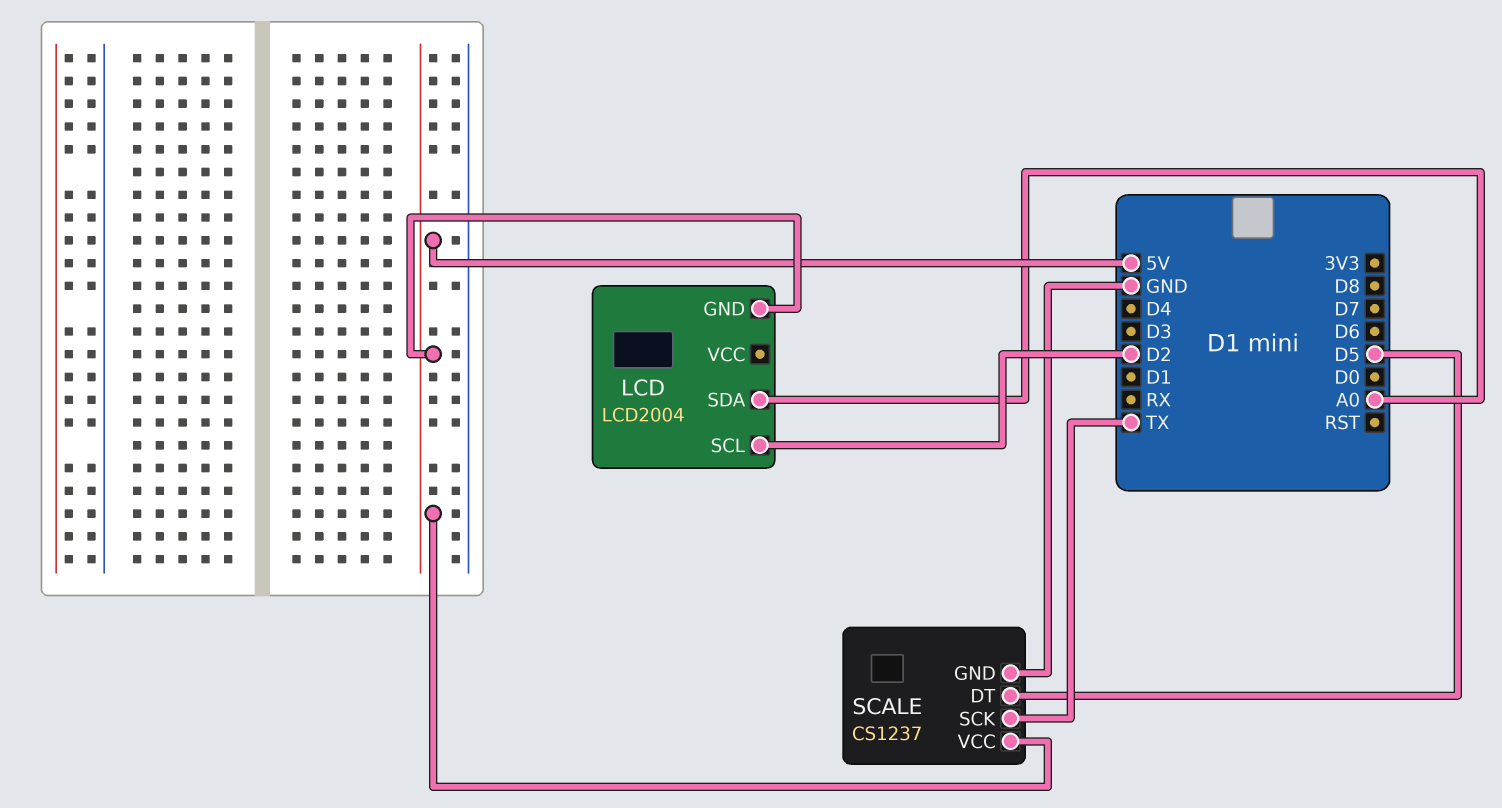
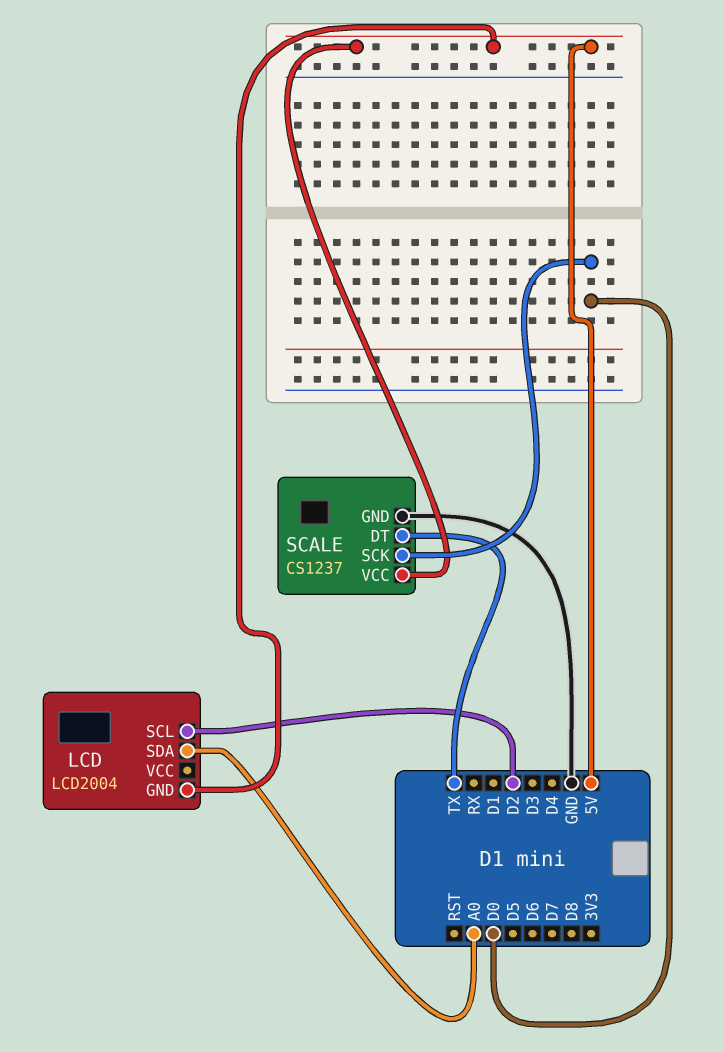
SCALE pin DT: D5 -> TX
SCALE pin SCK: TX -> D0

